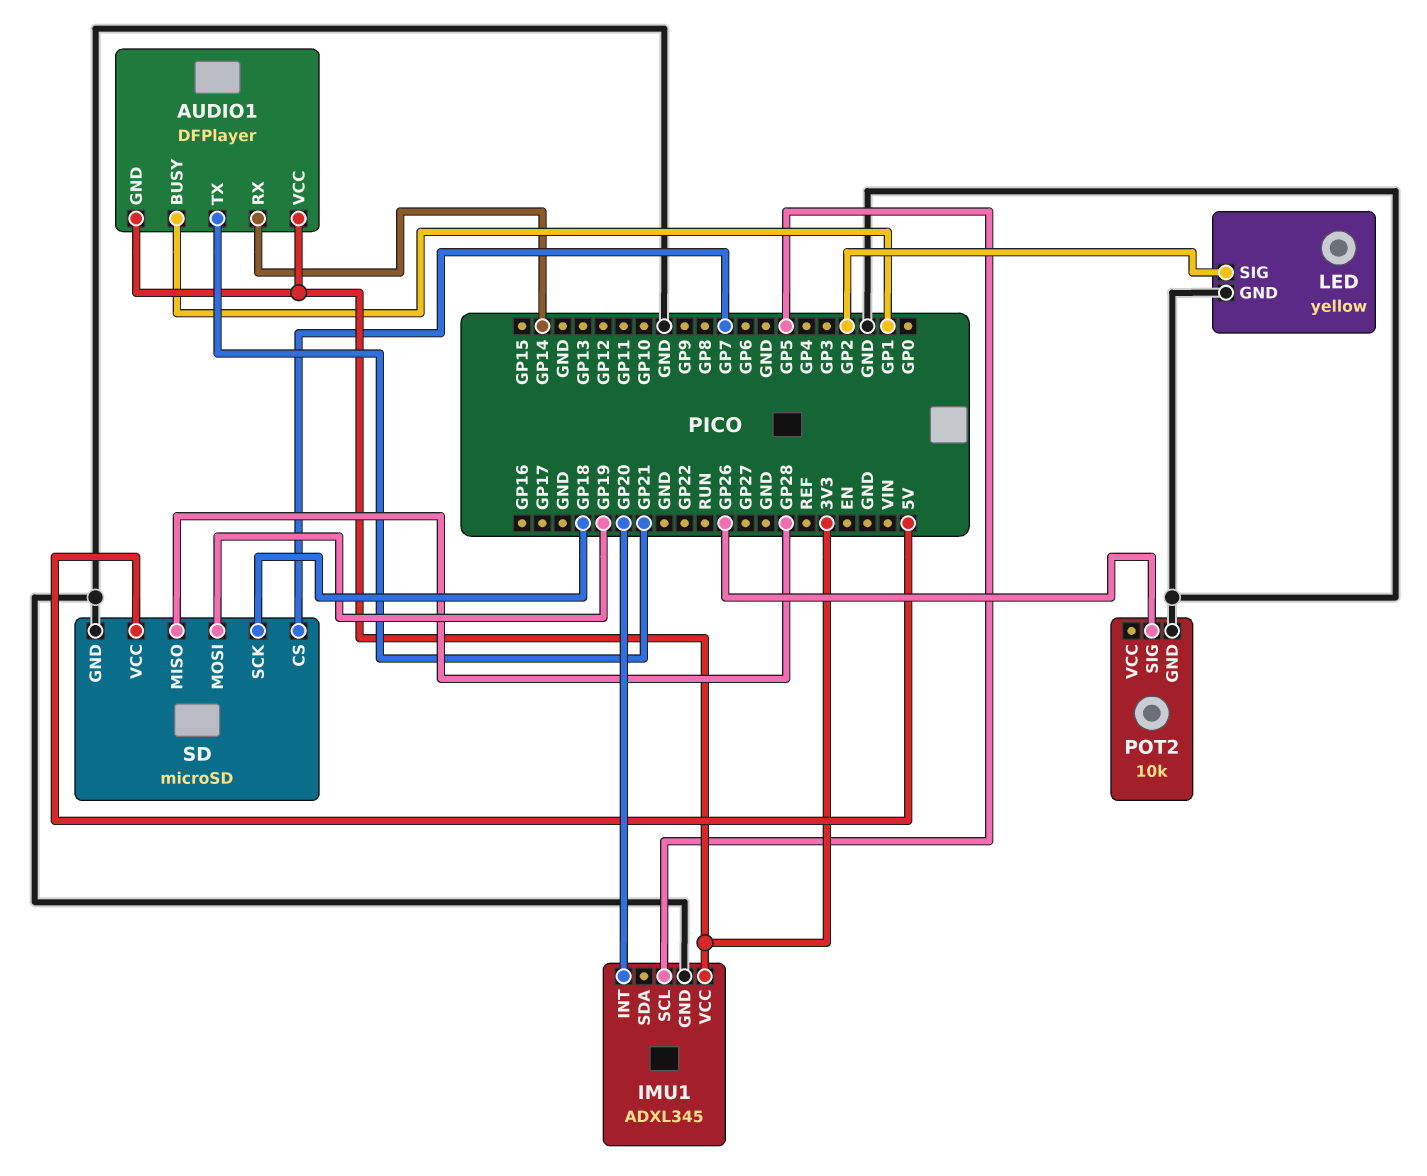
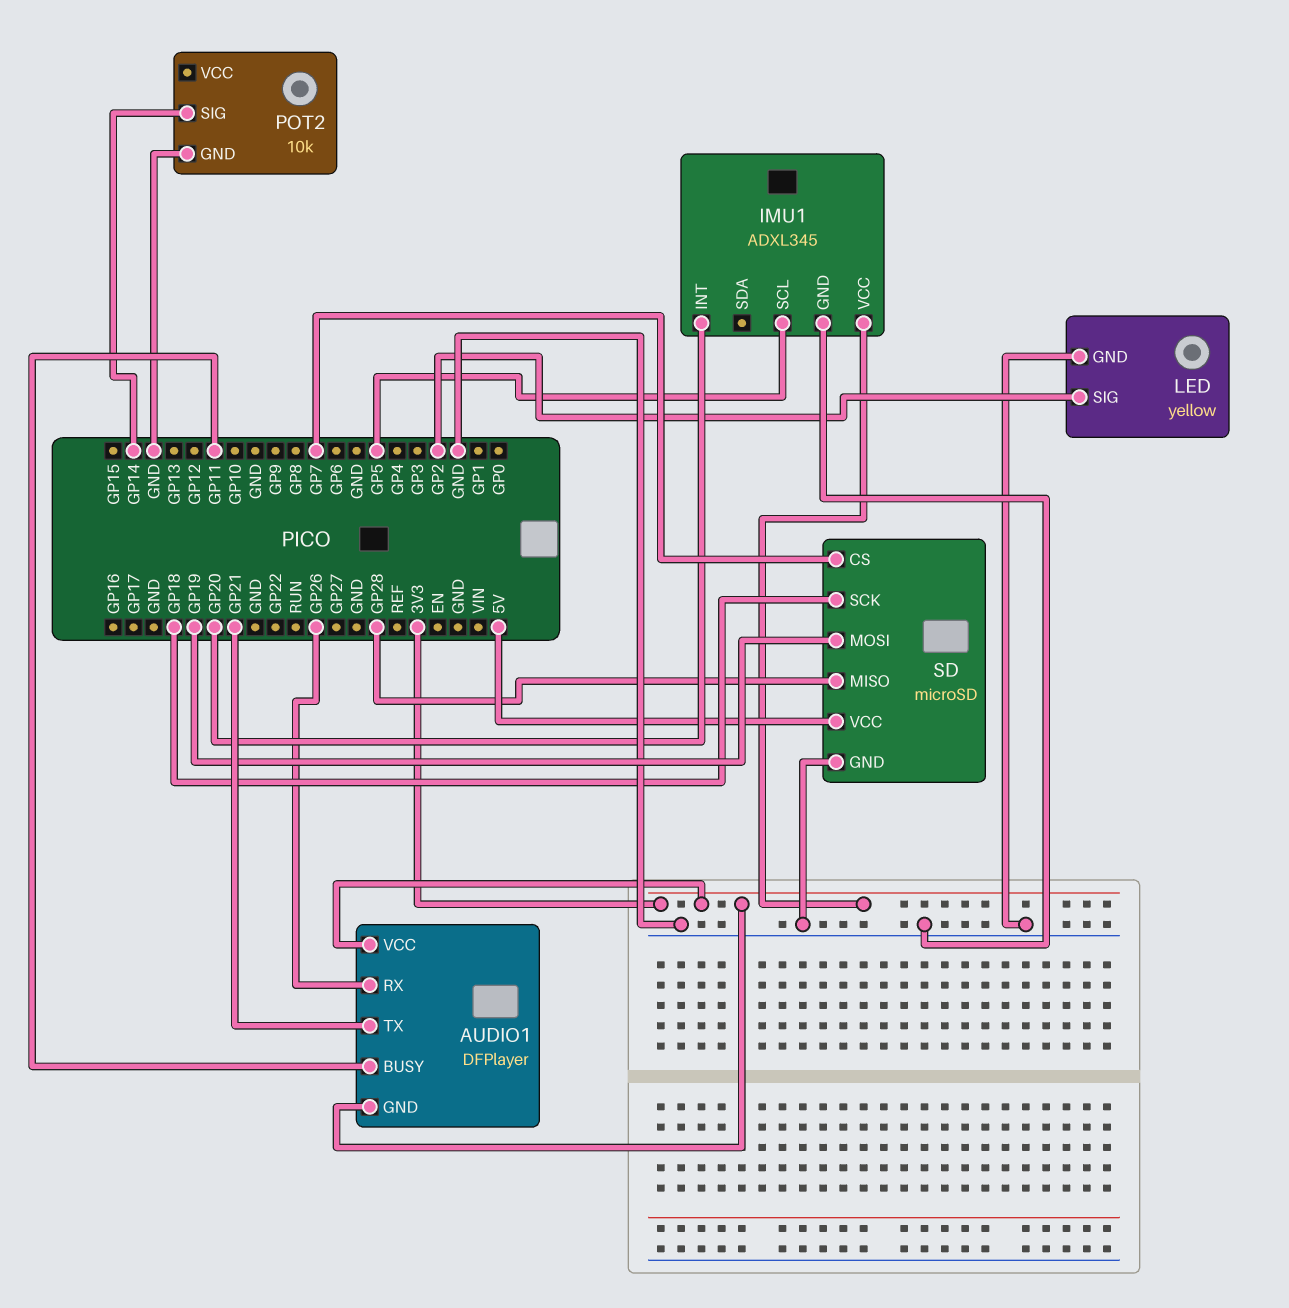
AUDIO1 pin BUSY: GP1 -> GP11
AUDIO1 pin RX: GP14 -> GP26
POT2 pin SIG: GP26 -> GP14

